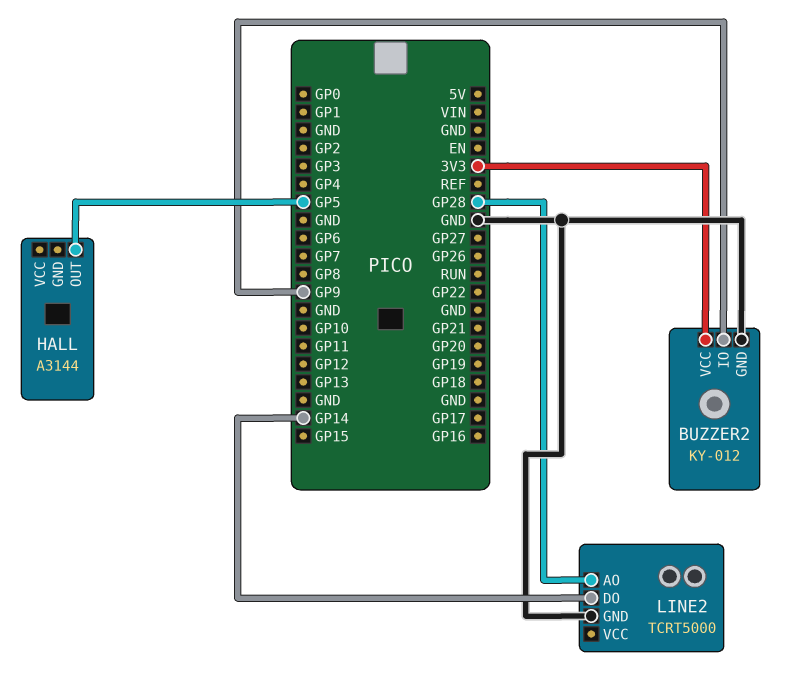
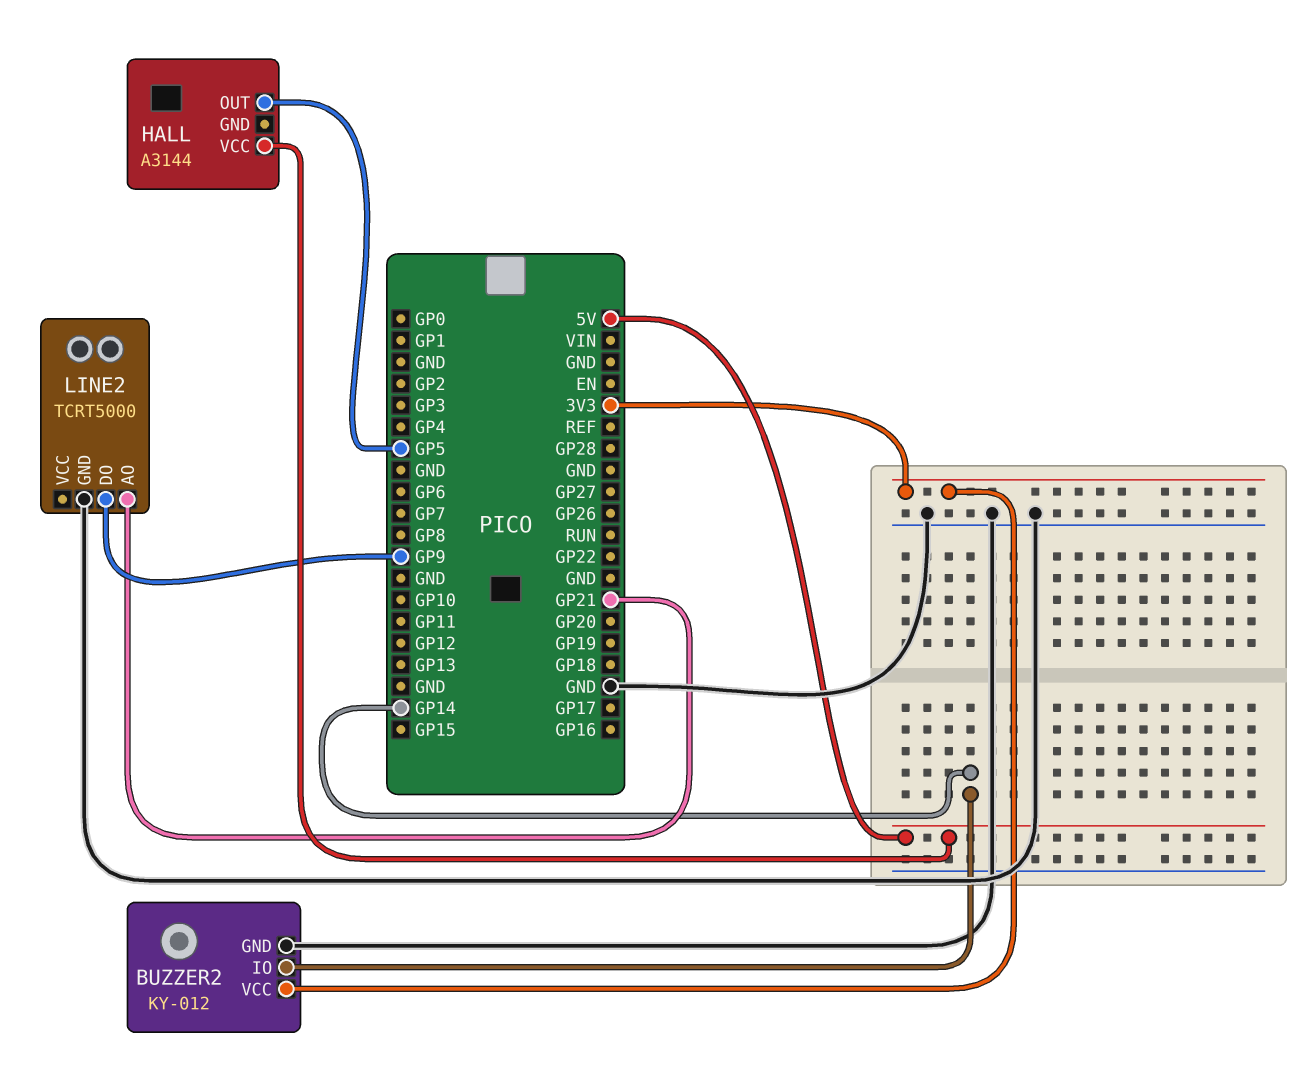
BUZZER2 pin IO: GP9 -> GP14
HALL pin VCC: none -> 5V
LINE2 pin AO: GP28 -> GP21
LINE2 pin DO: GP14 -> GP9

